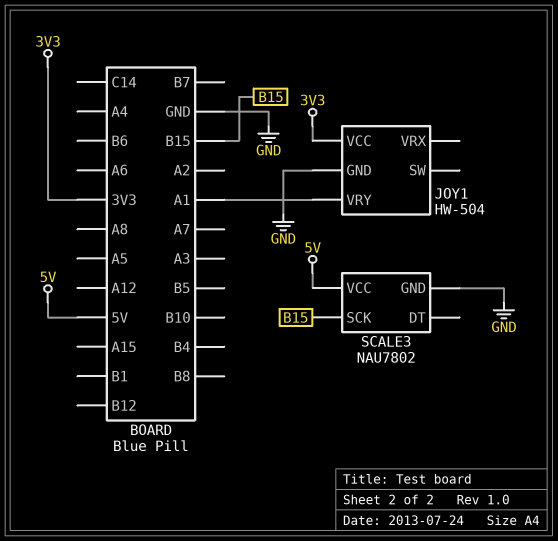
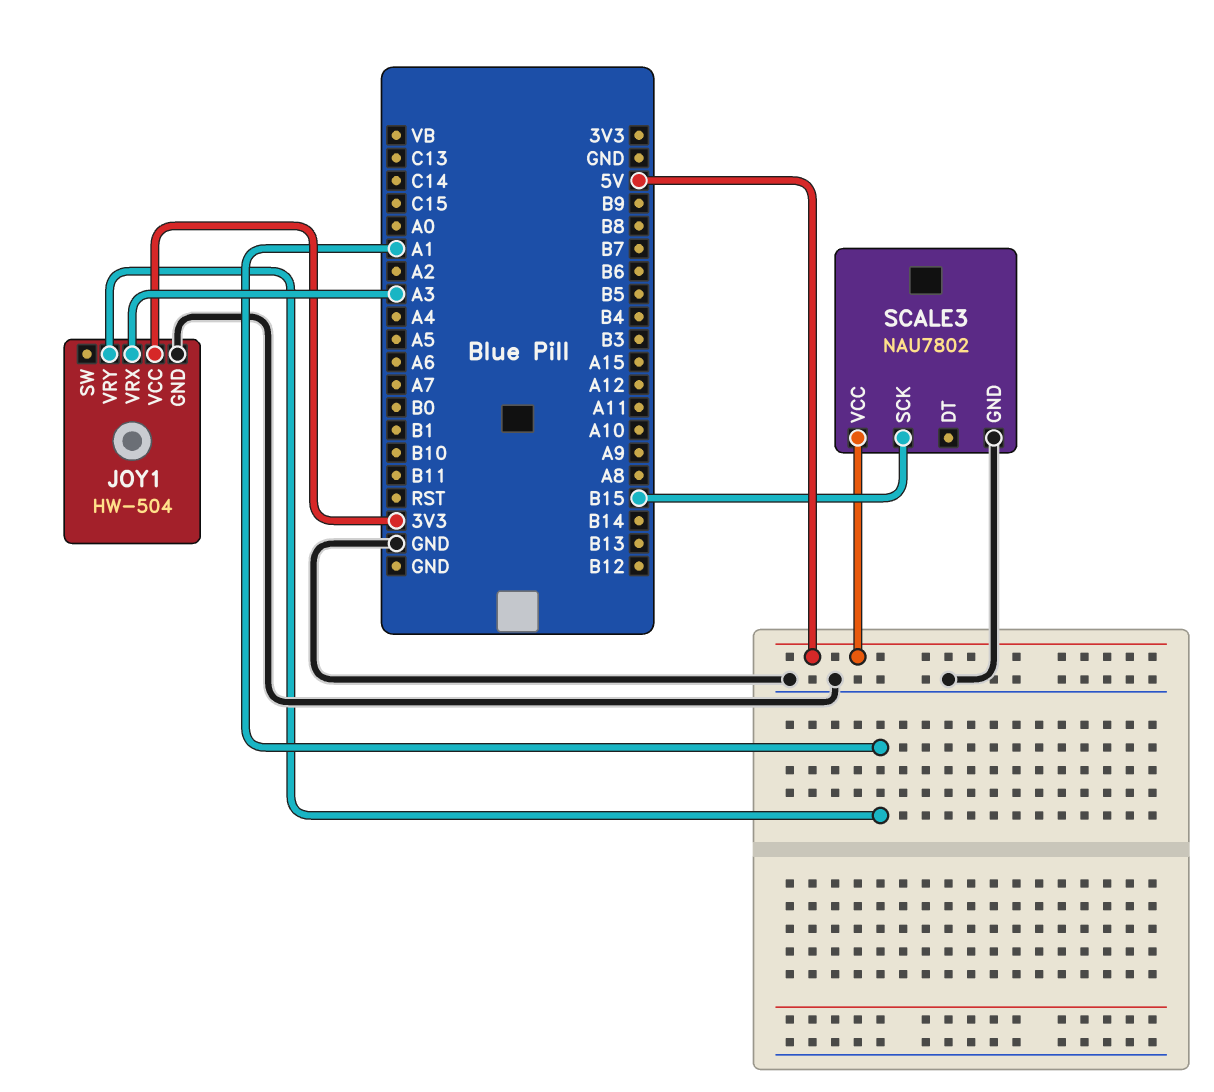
JOY1 pin VRX: none -> A3

